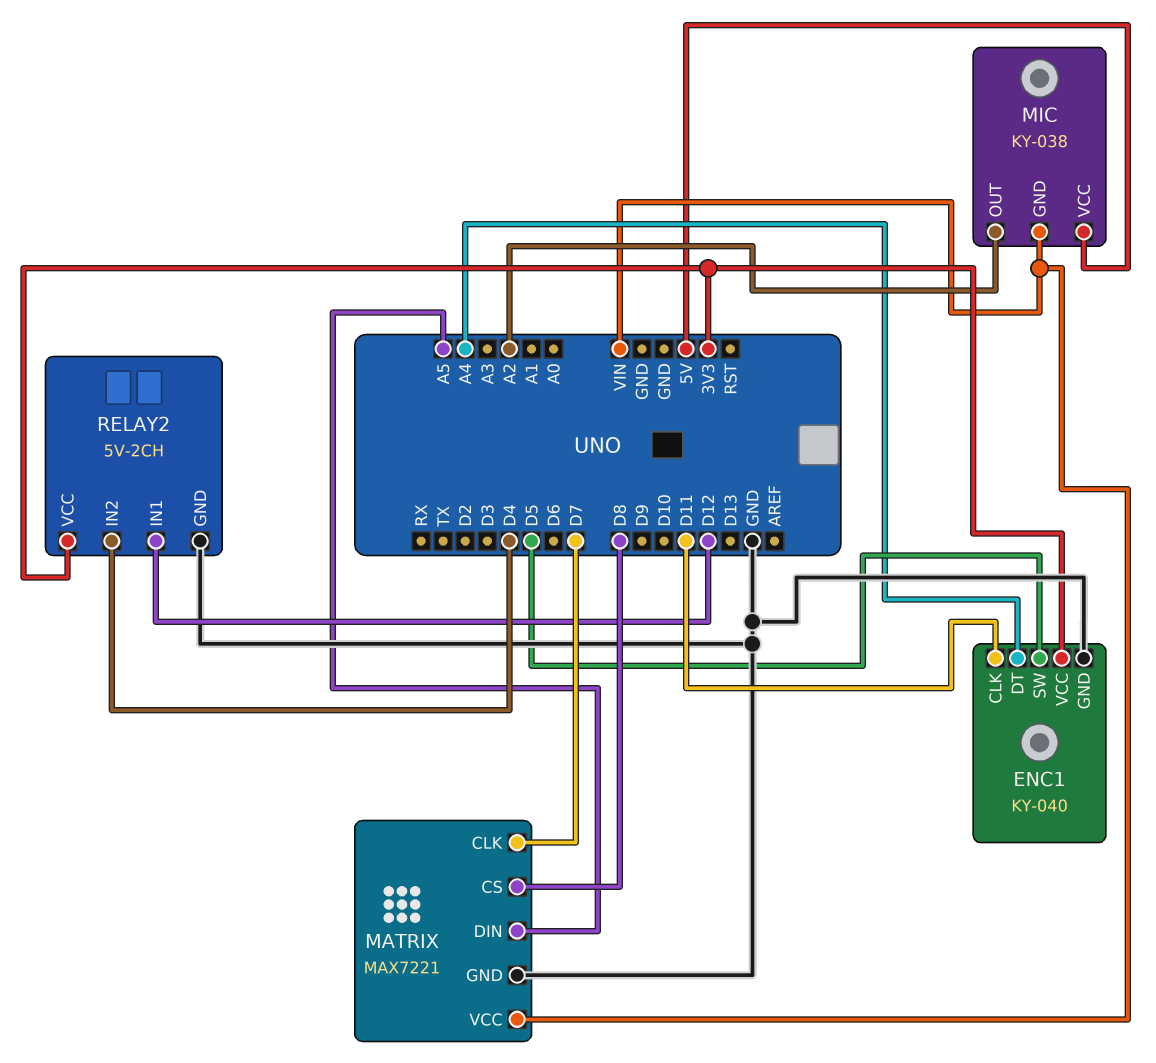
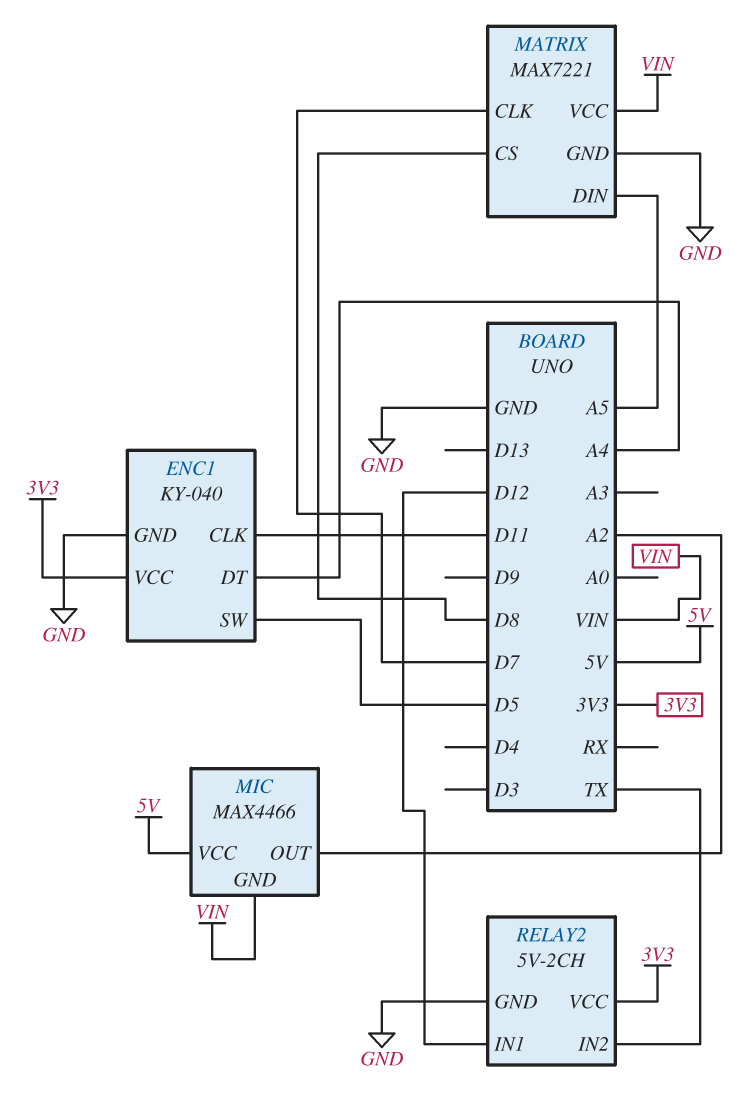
MIC: KY-038 -> MAX4466
RELAY2 pin IN2: D4 -> TX

